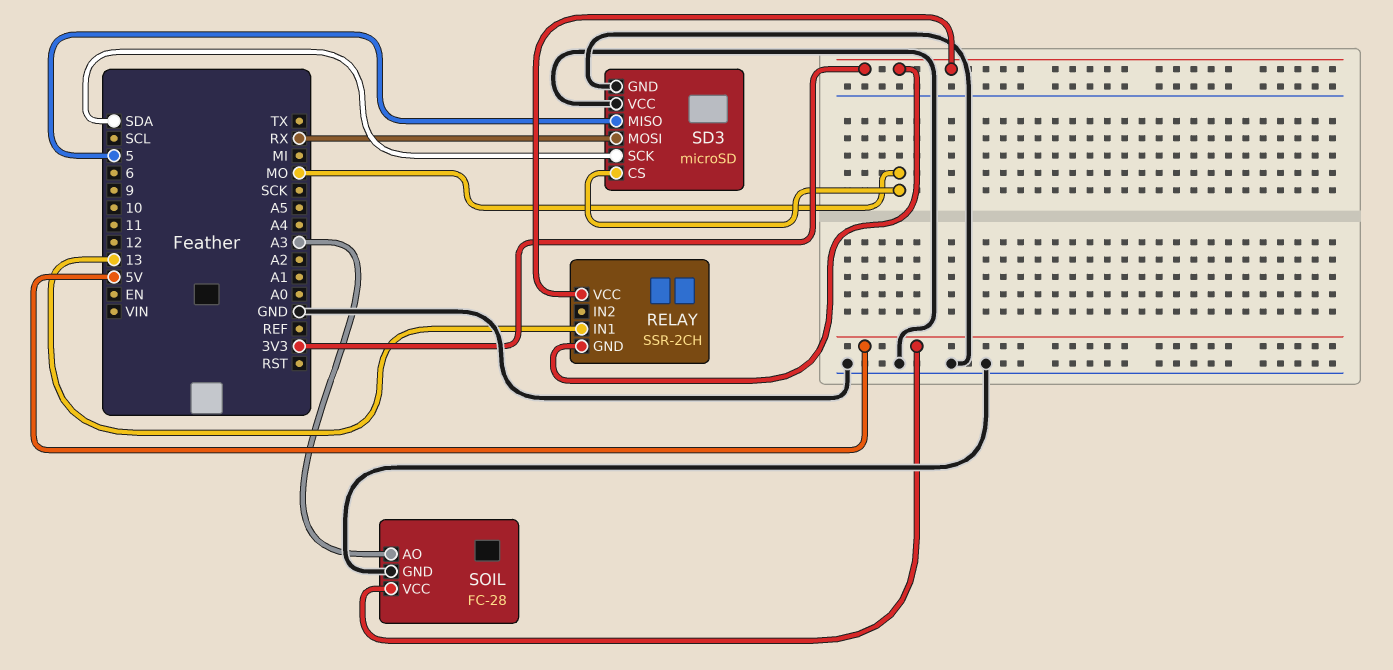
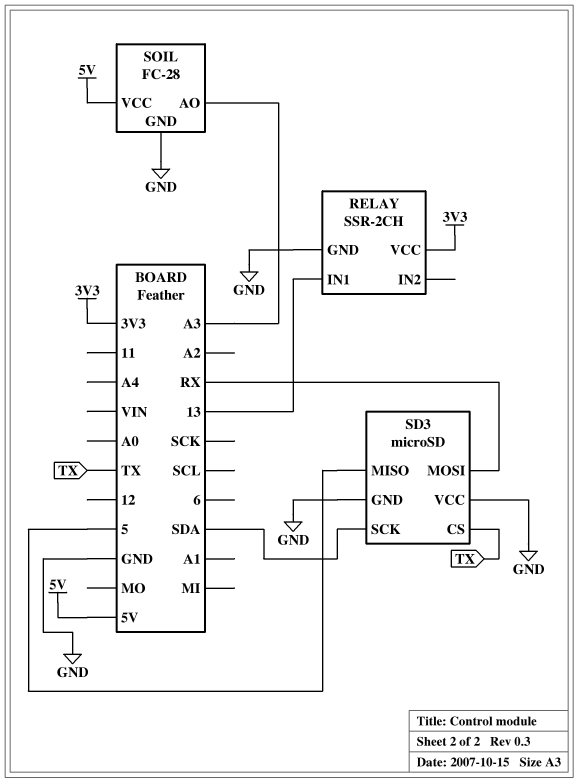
RELAY pin GND: 3V3 -> GND
SD3 pin CS: MO -> TX

